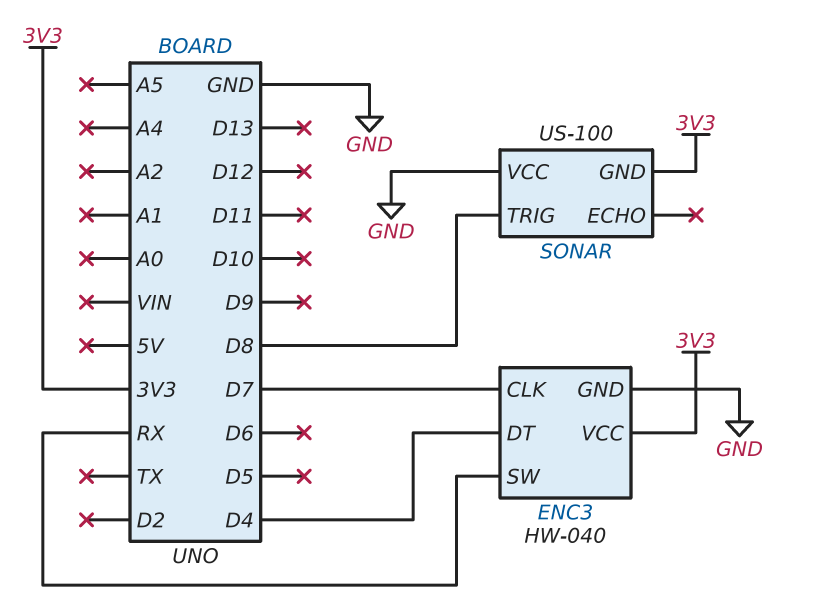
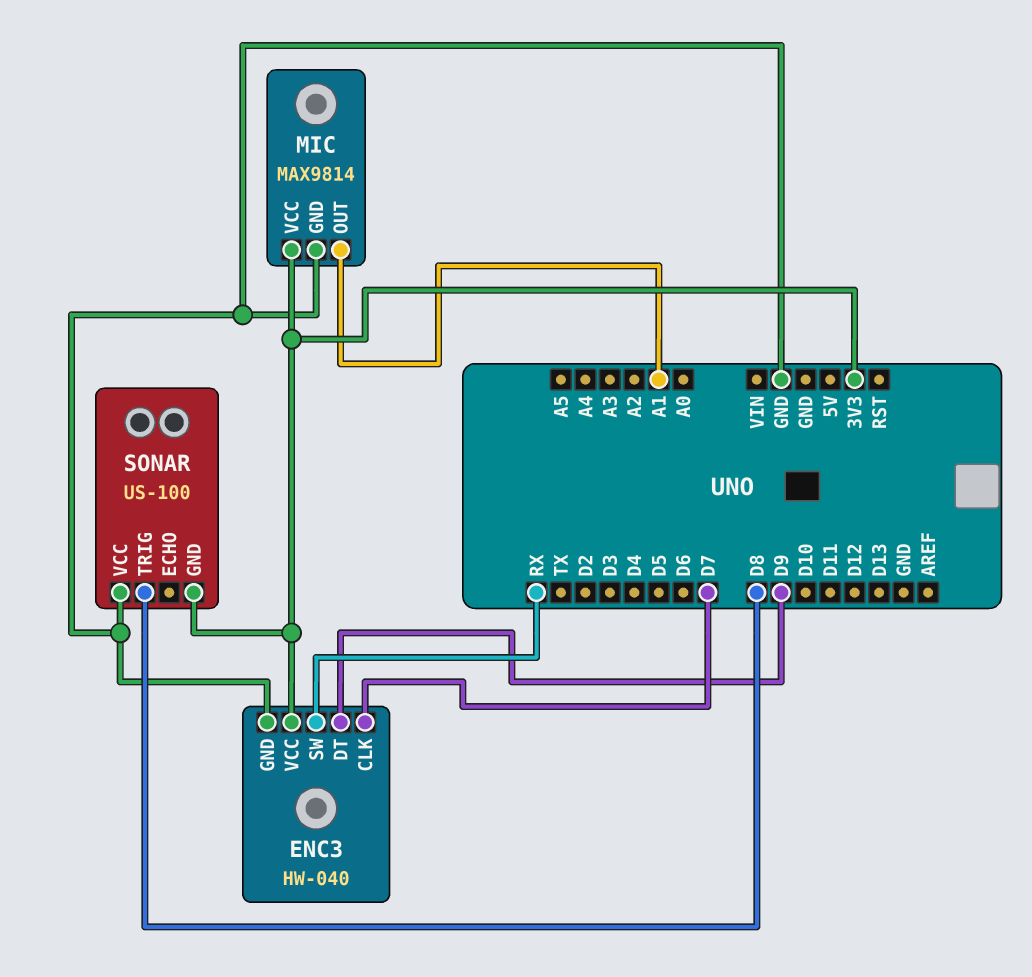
ENC3 pin DT: D4 -> D9
MIC: none -> MAX9814
MIC pin GND: none -> GND
MIC pin OUT: none -> A1
MIC pin VCC: none -> 3V3

